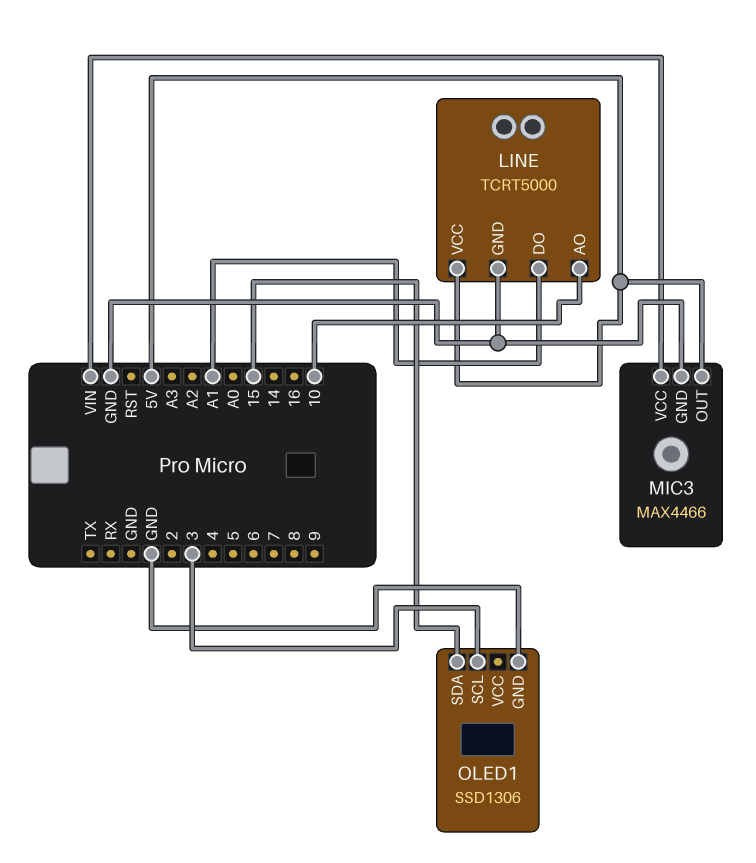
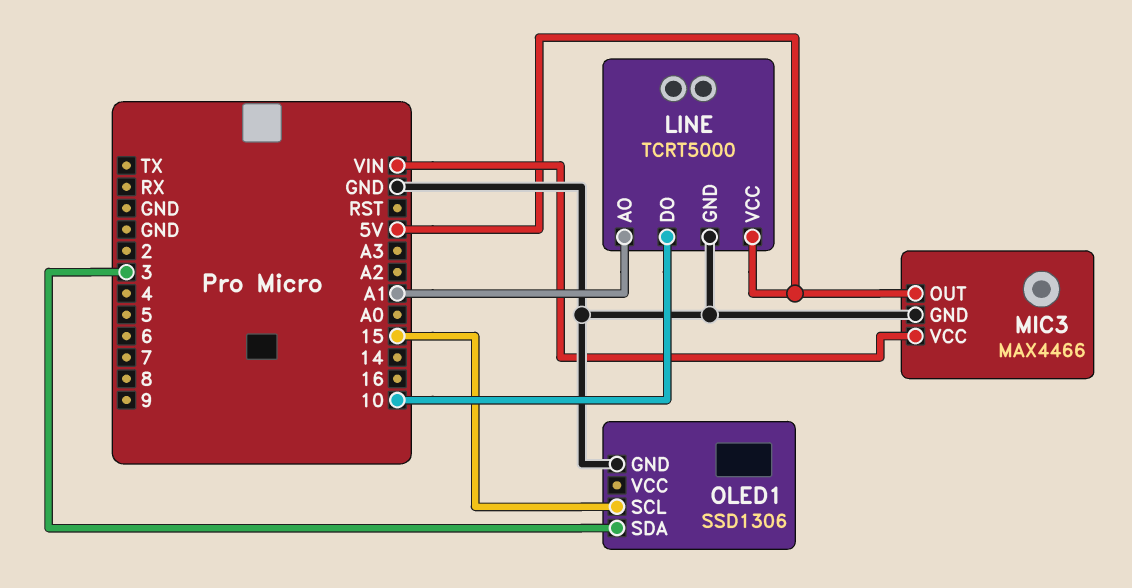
LINE pin AO: 10 -> A1
LINE pin DO: A1 -> 10
OLED1 pin SCL: 3 -> 15
OLED1 pin SDA: 15 -> 3

